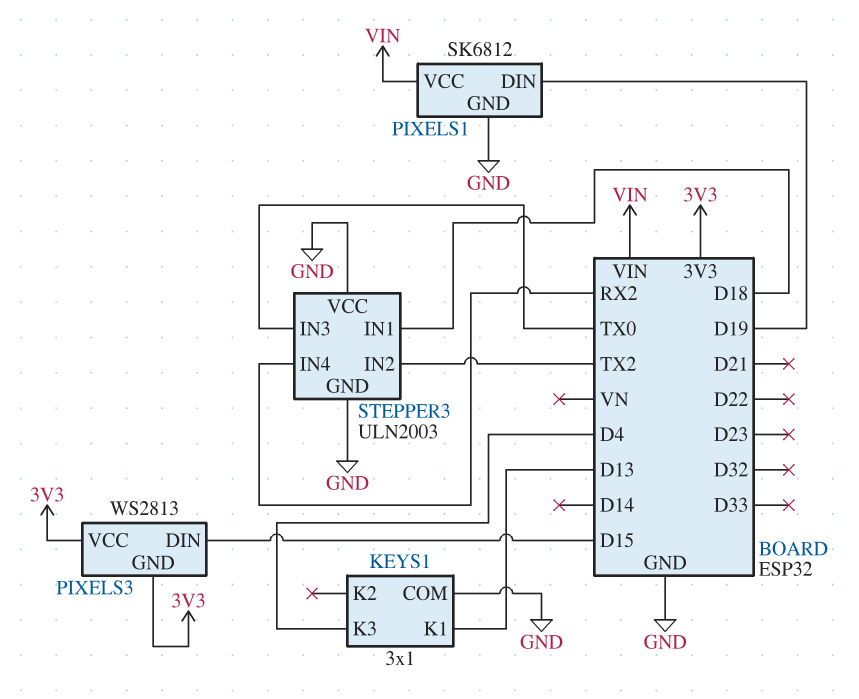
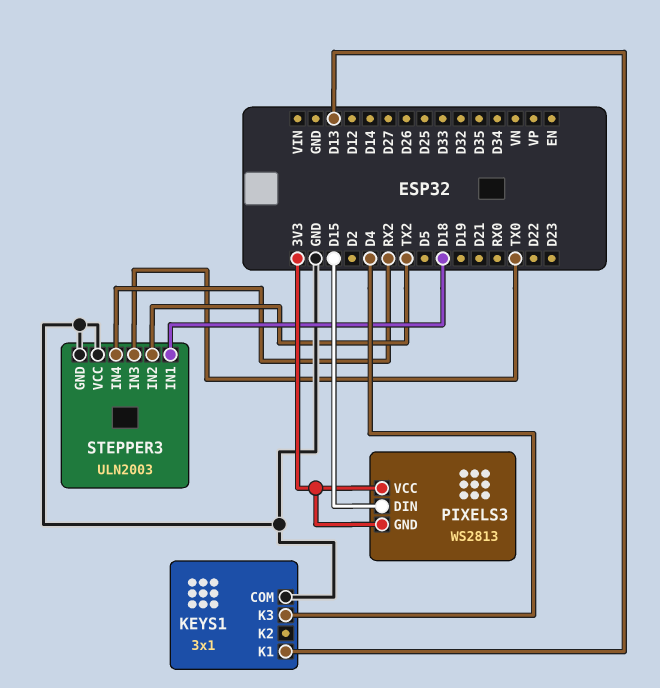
PIXELS1: SK6812 -> none
PIXELS1 pin DIN: D19 -> none
PIXELS1 pin GND: GND -> none
PIXELS1 pin VCC: VIN -> none

